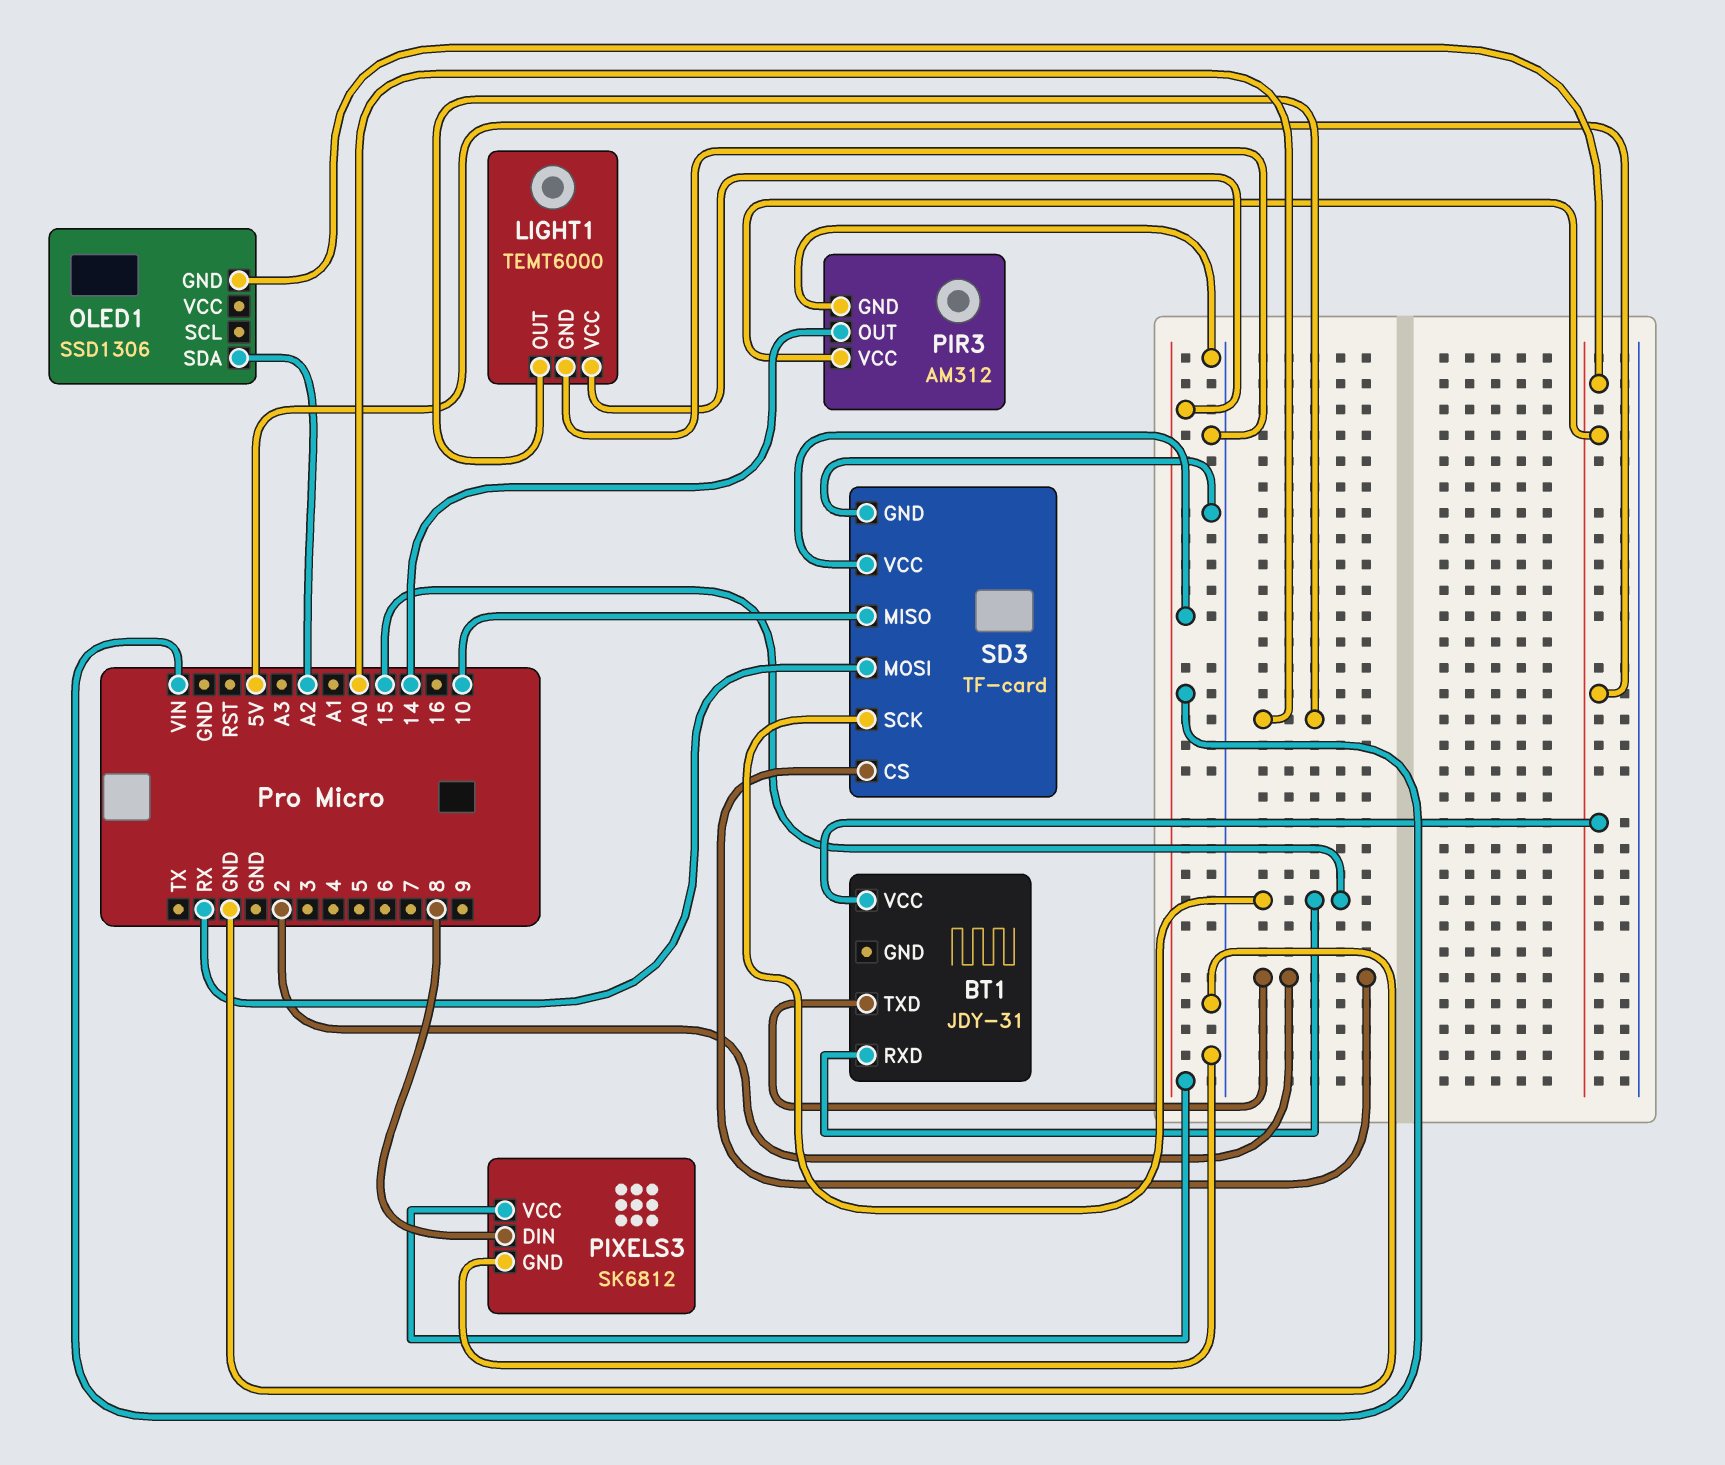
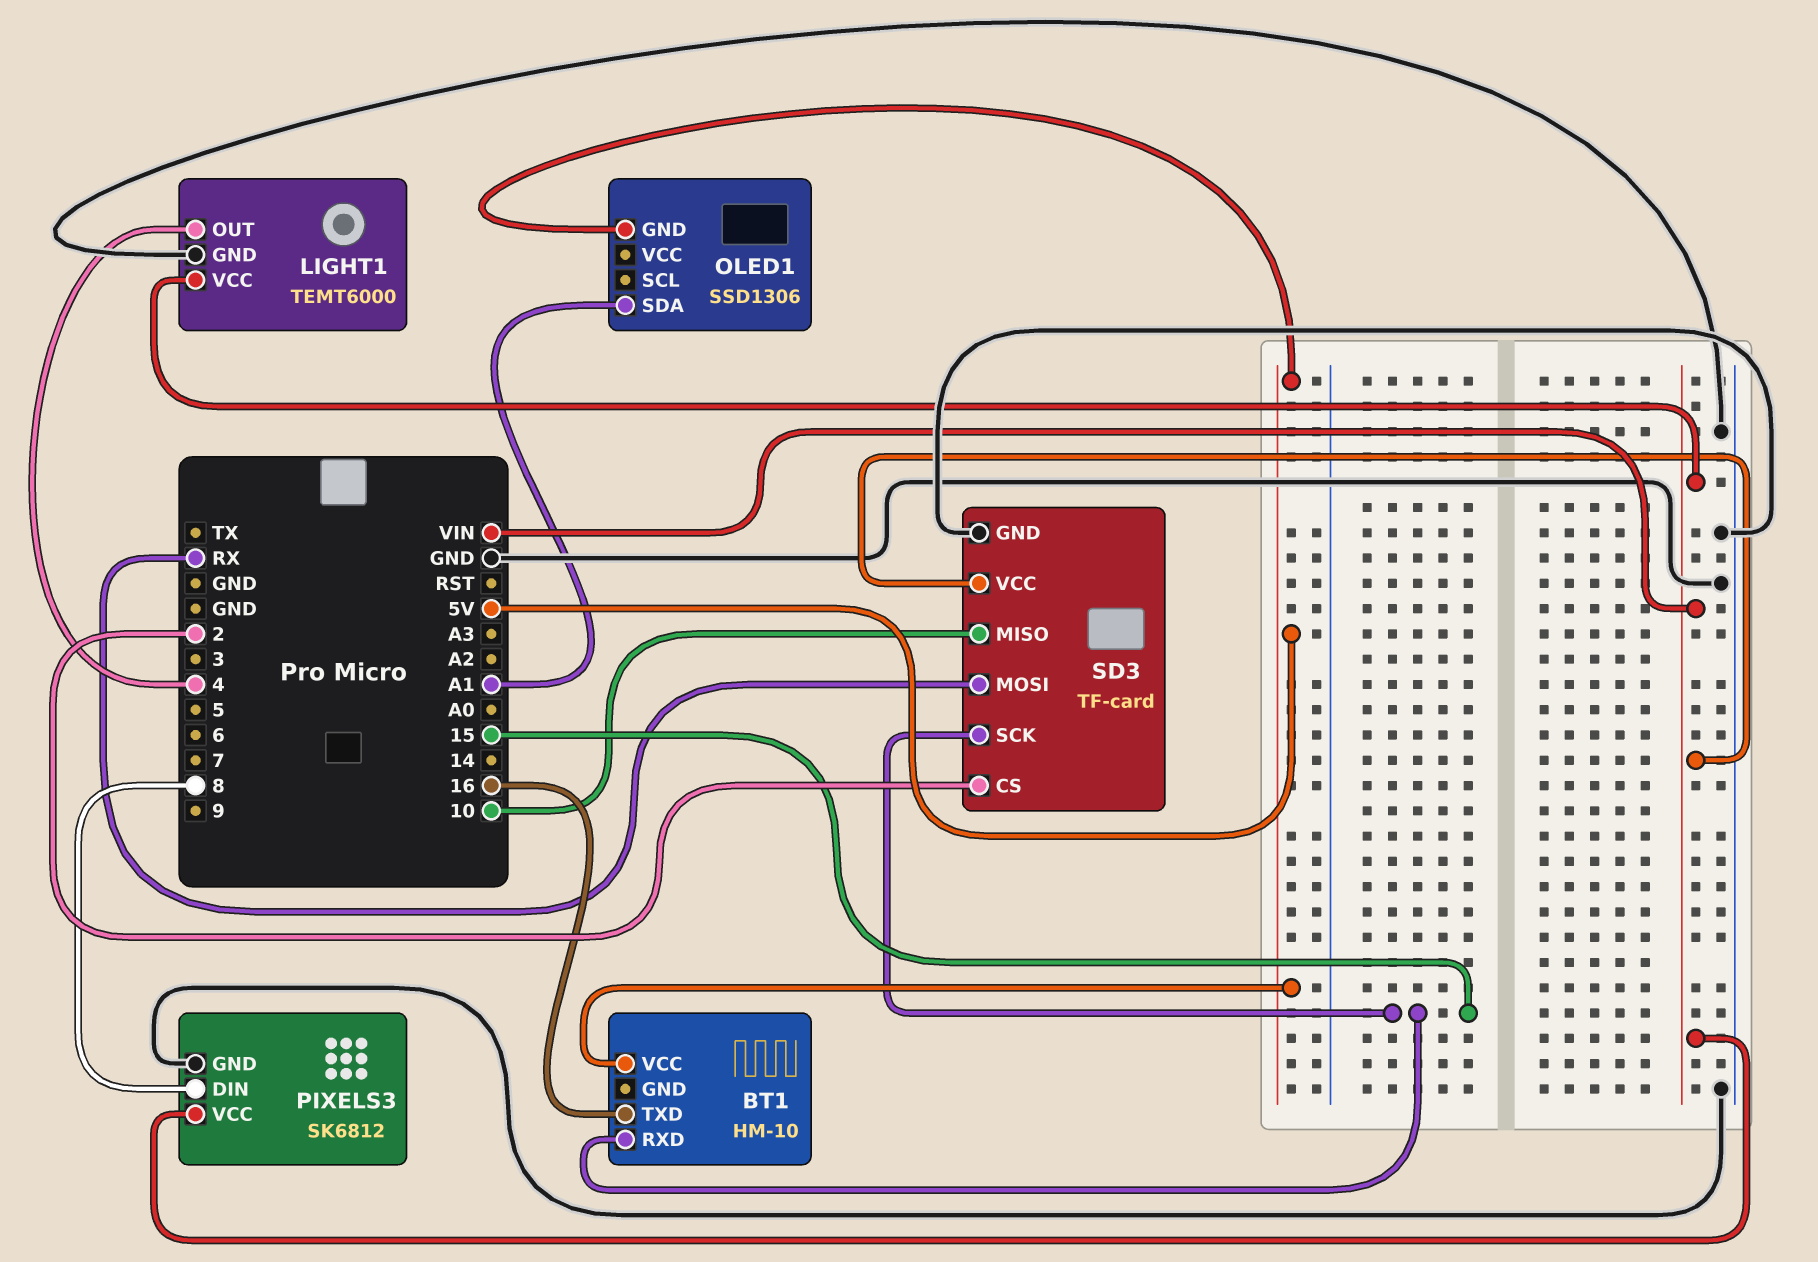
BT1: JDY-31 -> HM-10
BT1 pin TXD: 2 -> 16
LIGHT1 pin OUT: A0 -> 4
OLED1 pin SDA: A2 -> A1
PIR3: AM312 -> none
PIR3 pin GND: GND -> none
PIR3 pin OUT: 14 -> none
PIR3 pin VCC: 5V -> none

